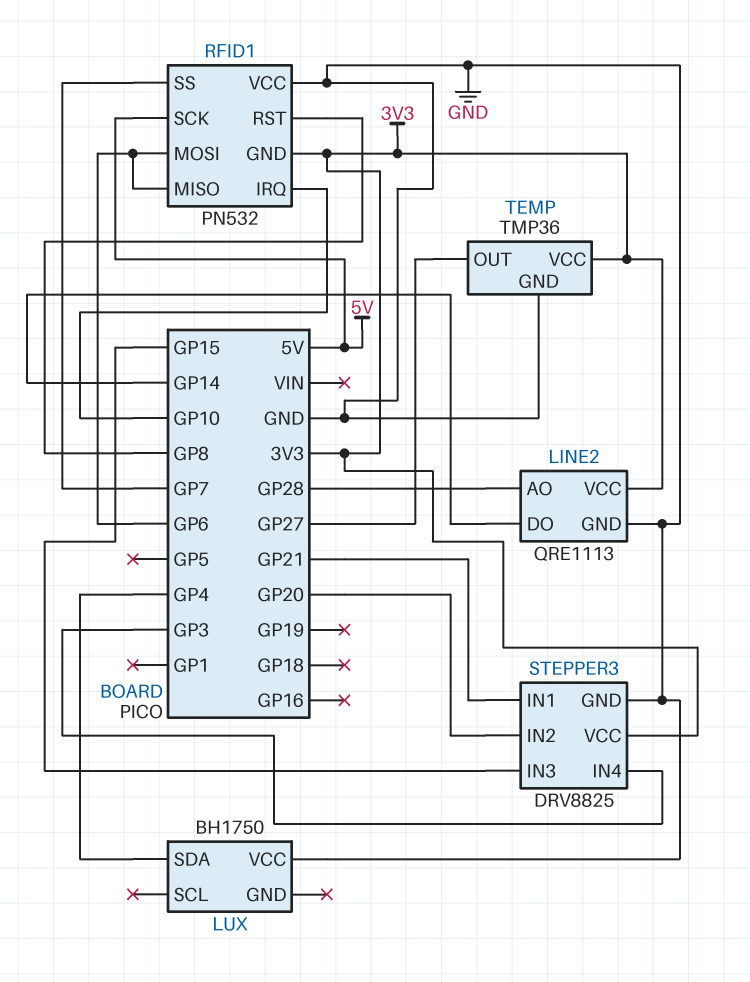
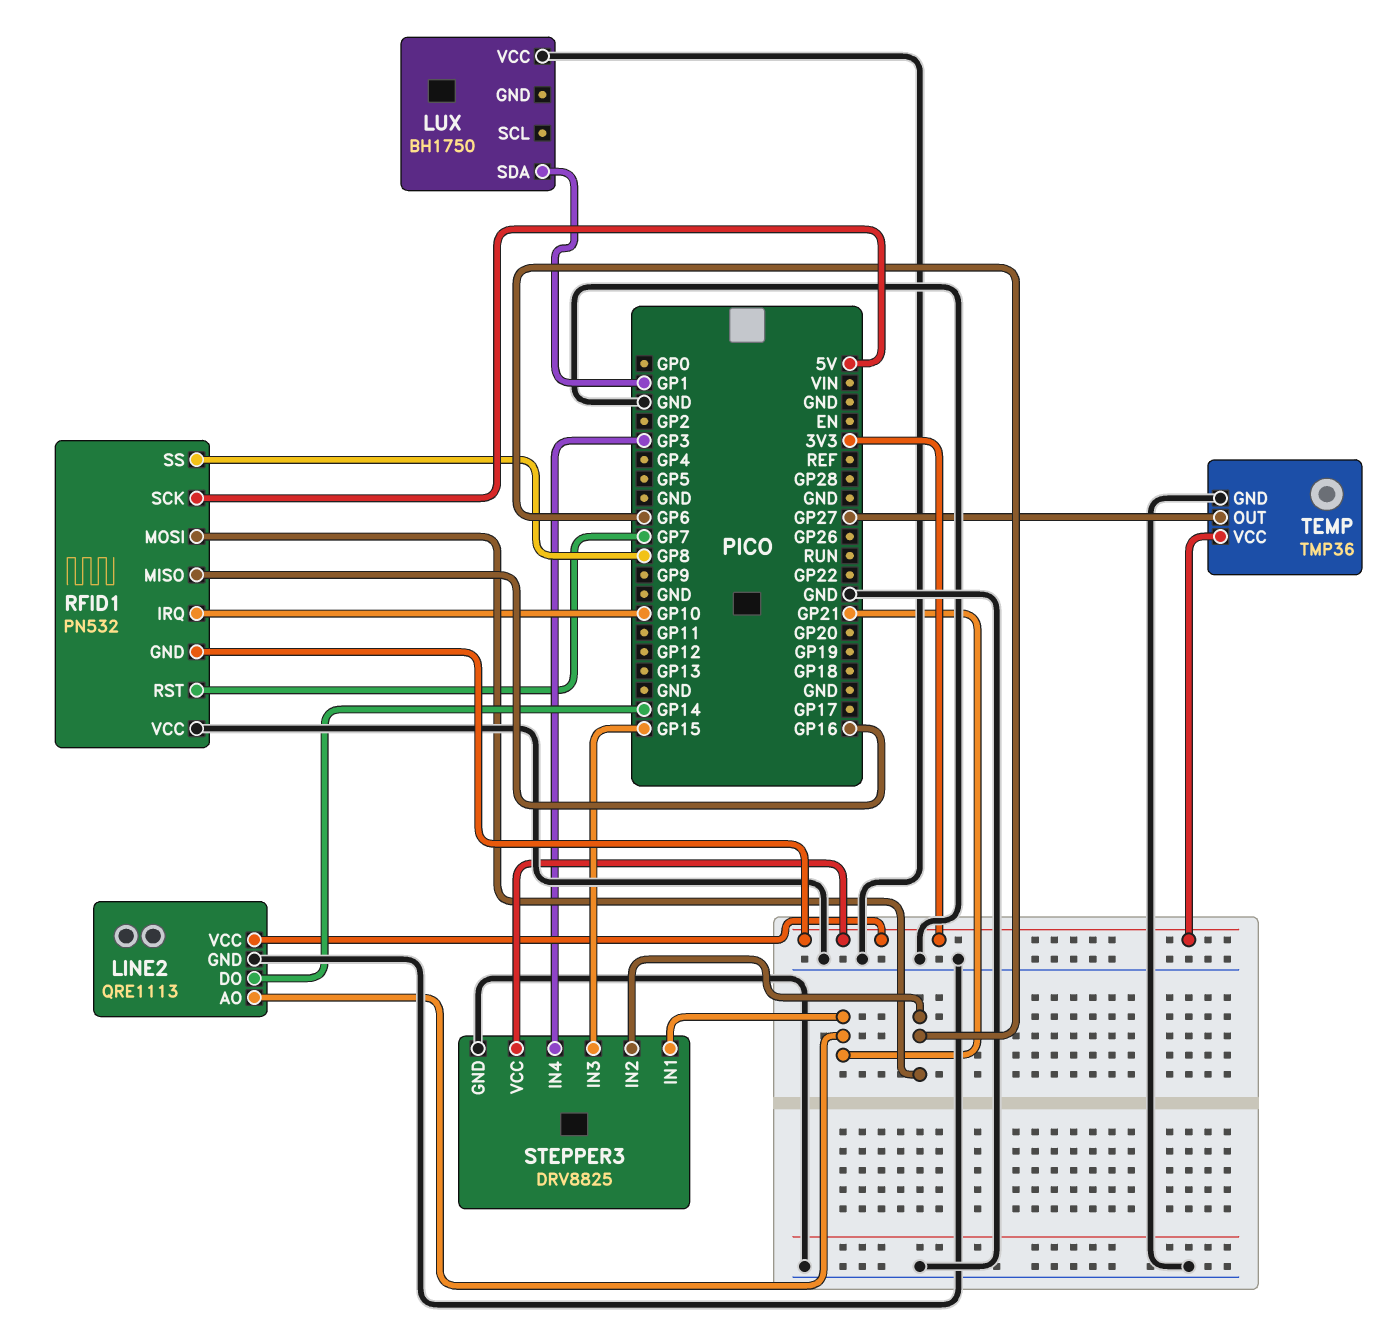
LINE2 pin AO: GP28 -> GP21
LUX pin SDA: GP4 -> GP1
RFID1 pin MISO: GP6 -> GP16
RFID1 pin RST: GP8 -> GP7
RFID1 pin SS: GP7 -> GP8
STEPPER3 pin IN2: GP20 -> GP6

